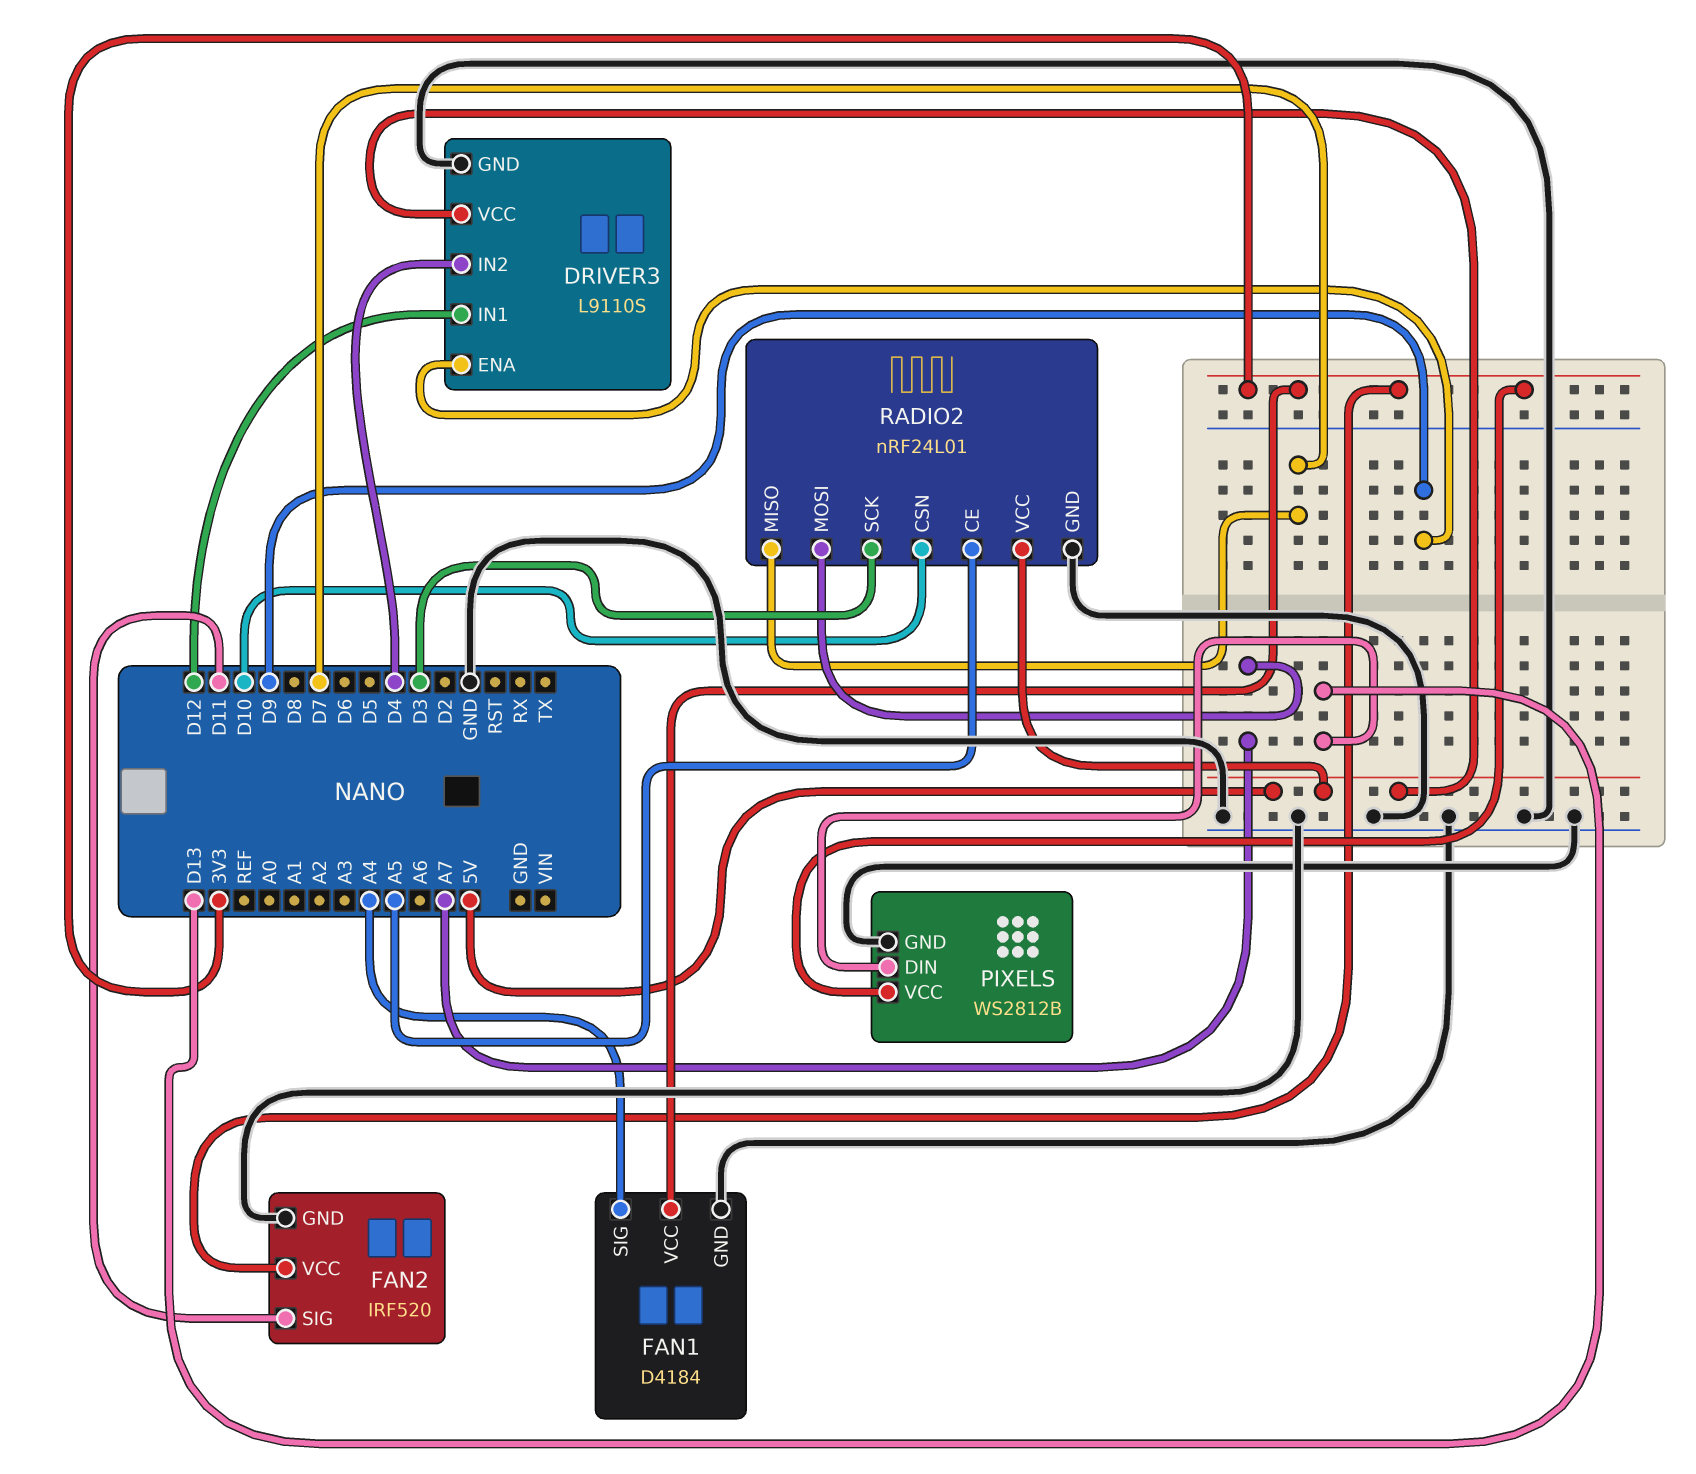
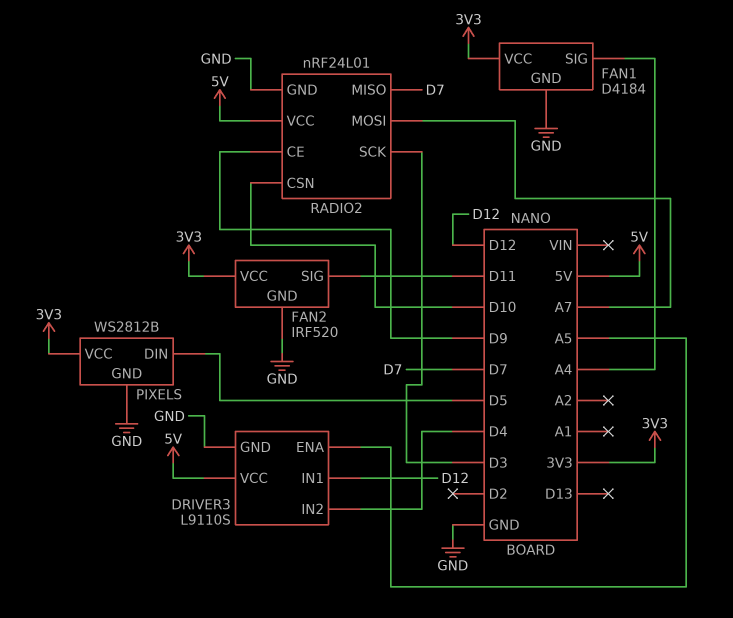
DRIVER3 pin ENA: D9 -> A5
PIXELS pin DIN: D13 -> D5
RADIO2 pin CE: A5 -> D9

